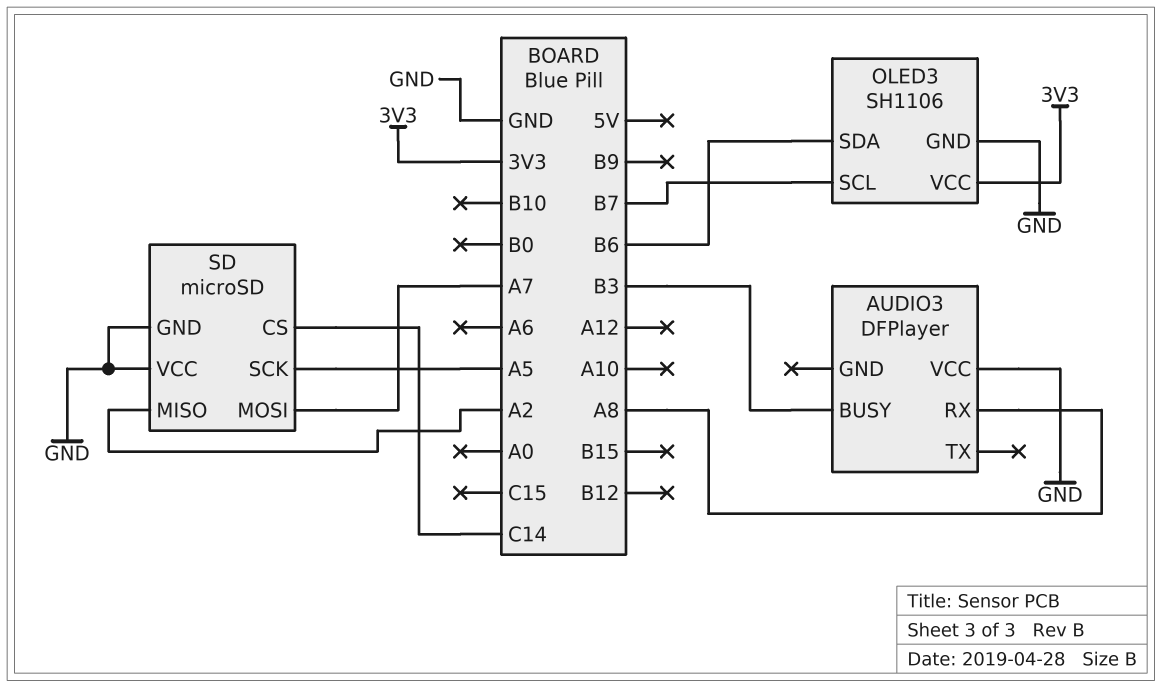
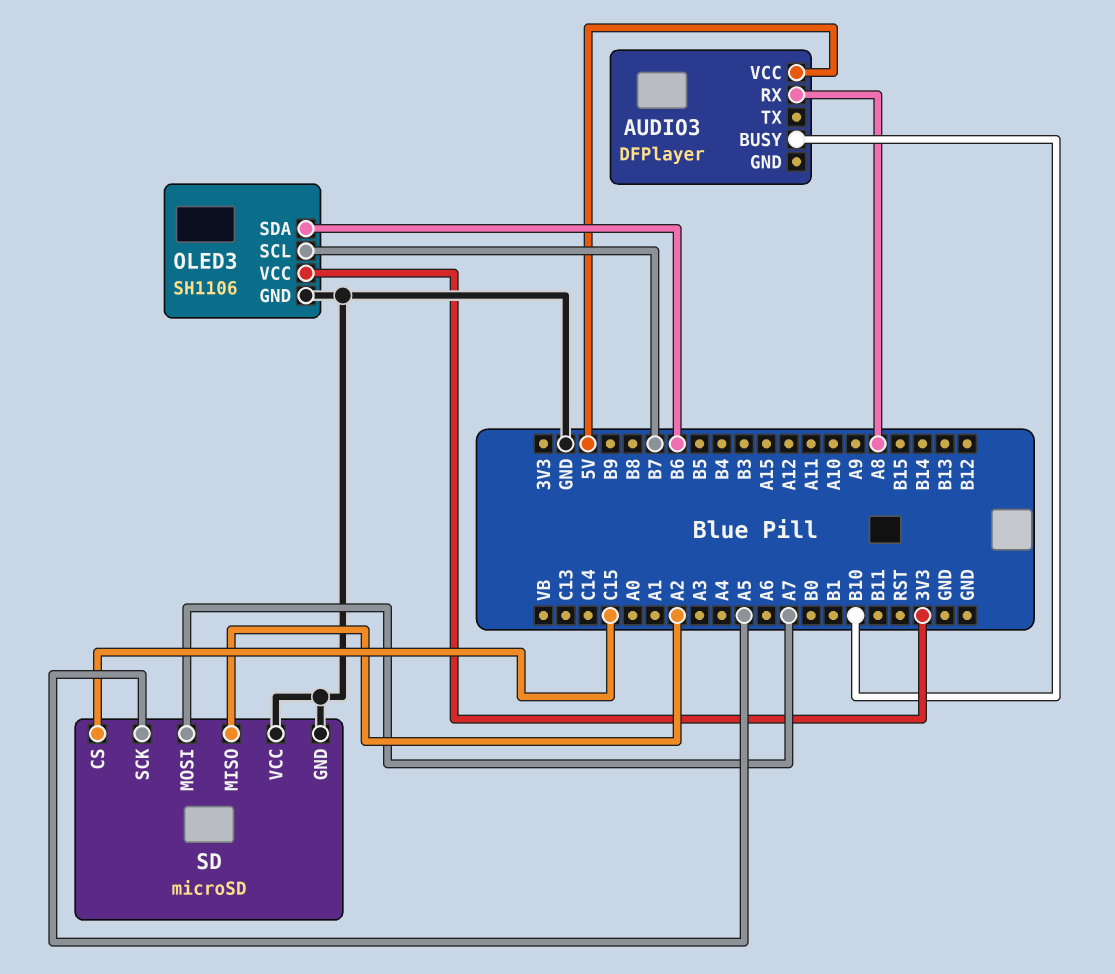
AUDIO3 pin BUSY: B3 -> B10
AUDIO3 pin VCC: GND -> 5V
SD pin CS: C14 -> C15

